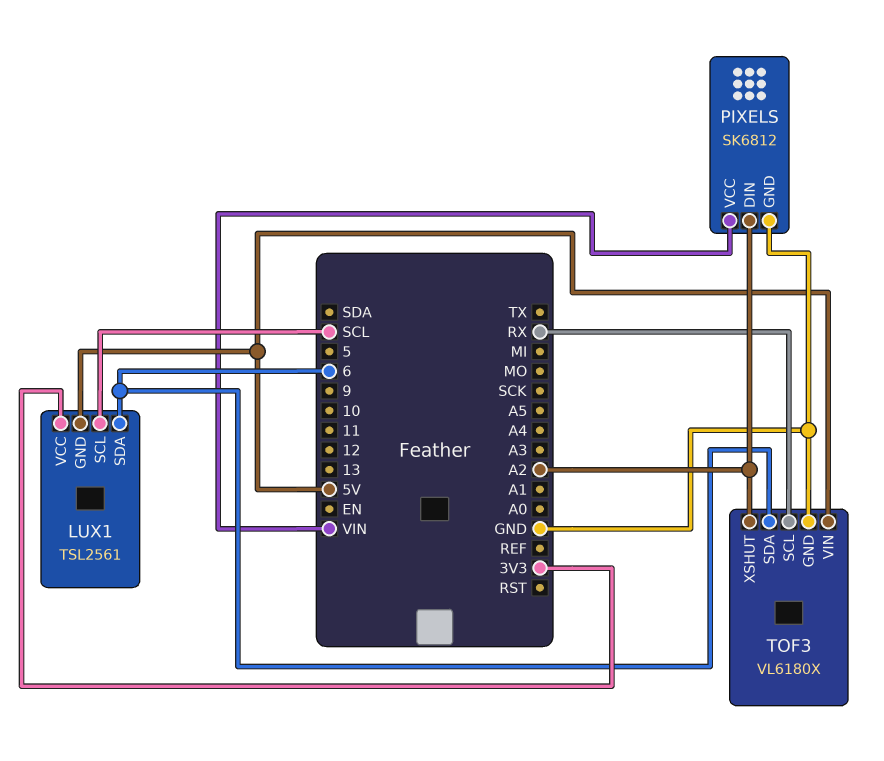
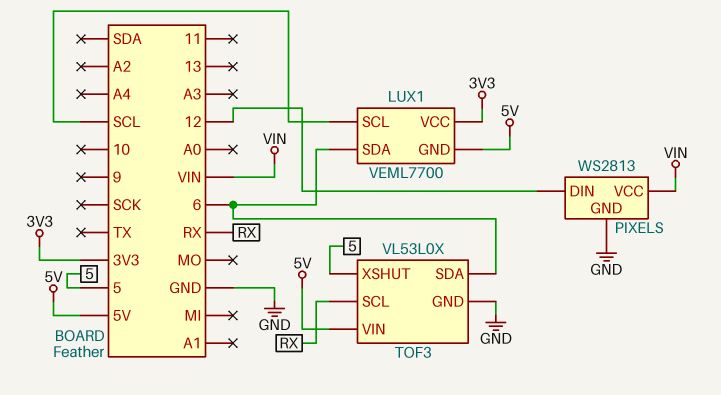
LUX1: TSL2561 -> VEML7700
PIXELS: SK6812 -> WS2813
PIXELS pin DIN: A2 -> 12
TOF3: VL6180X -> VL53L0X
TOF3 pin XSHUT: A2 -> 5

